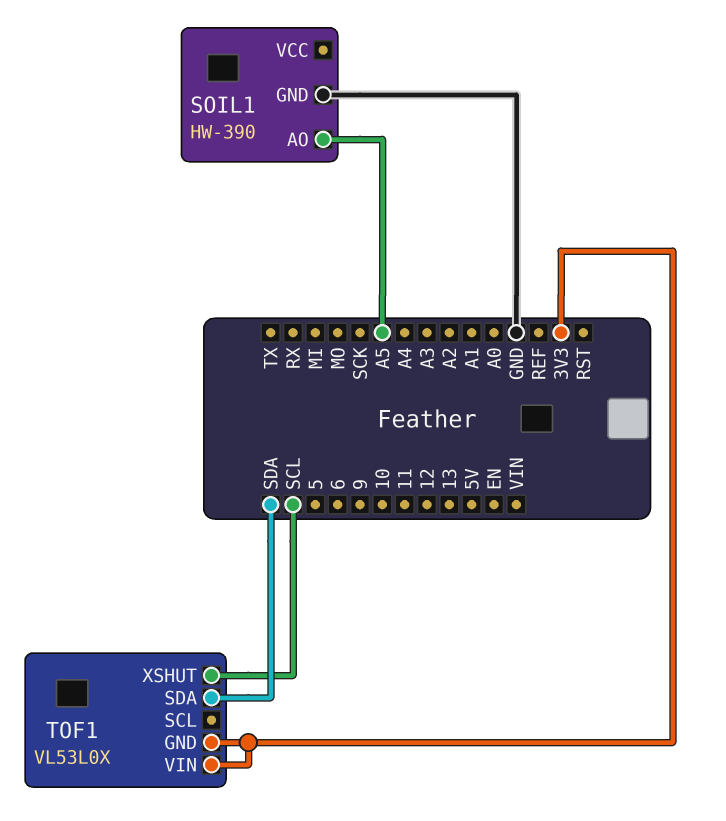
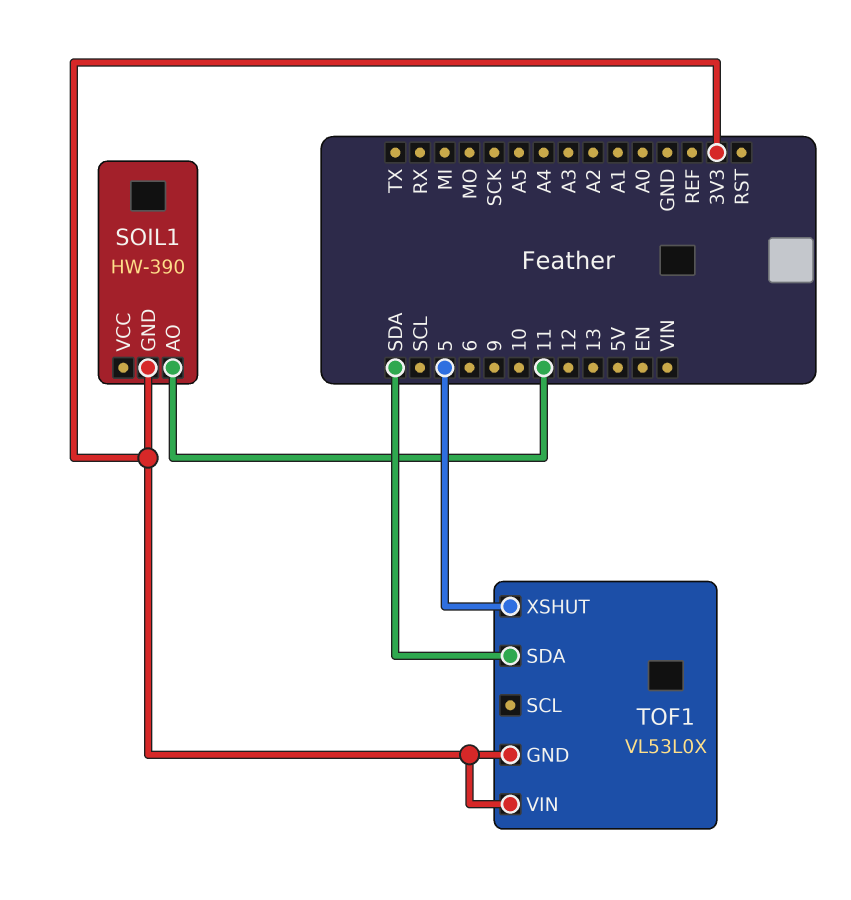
SOIL1 pin AO: A5 -> 11
SOIL1 pin GND: GND -> 3V3
TOF1 pin XSHUT: SCL -> 5

